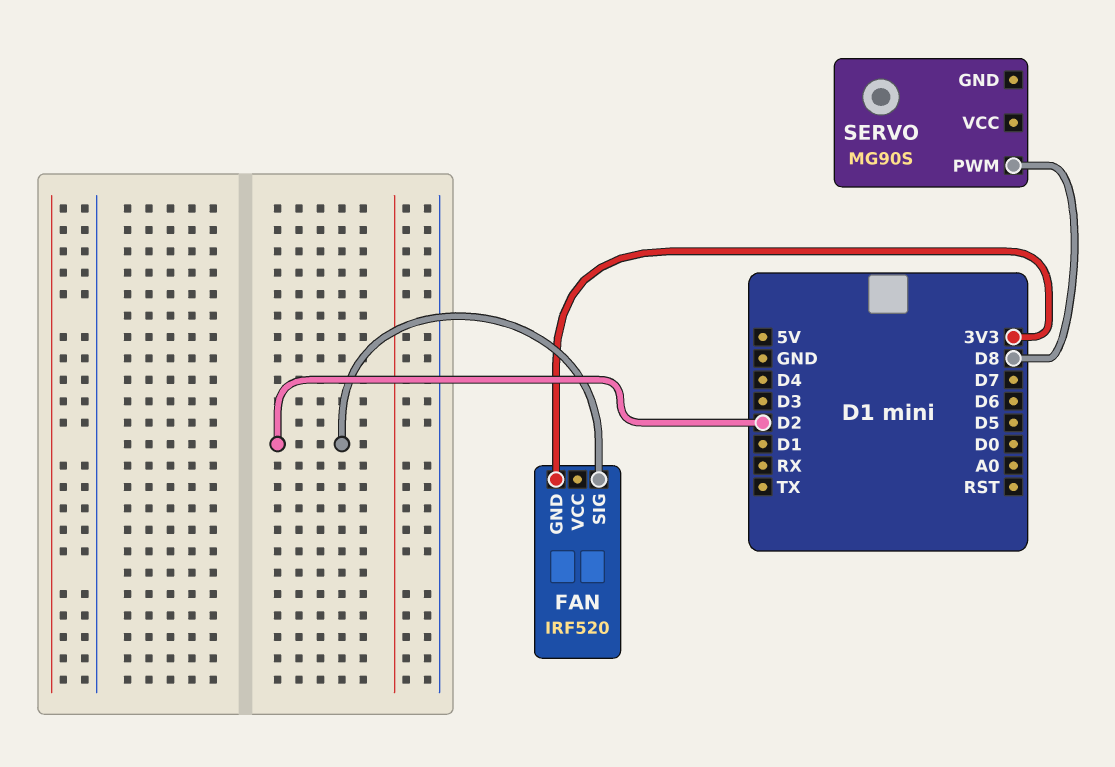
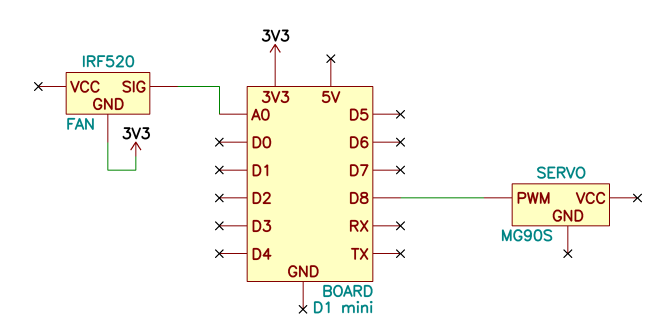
FAN pin SIG: D2 -> A0

